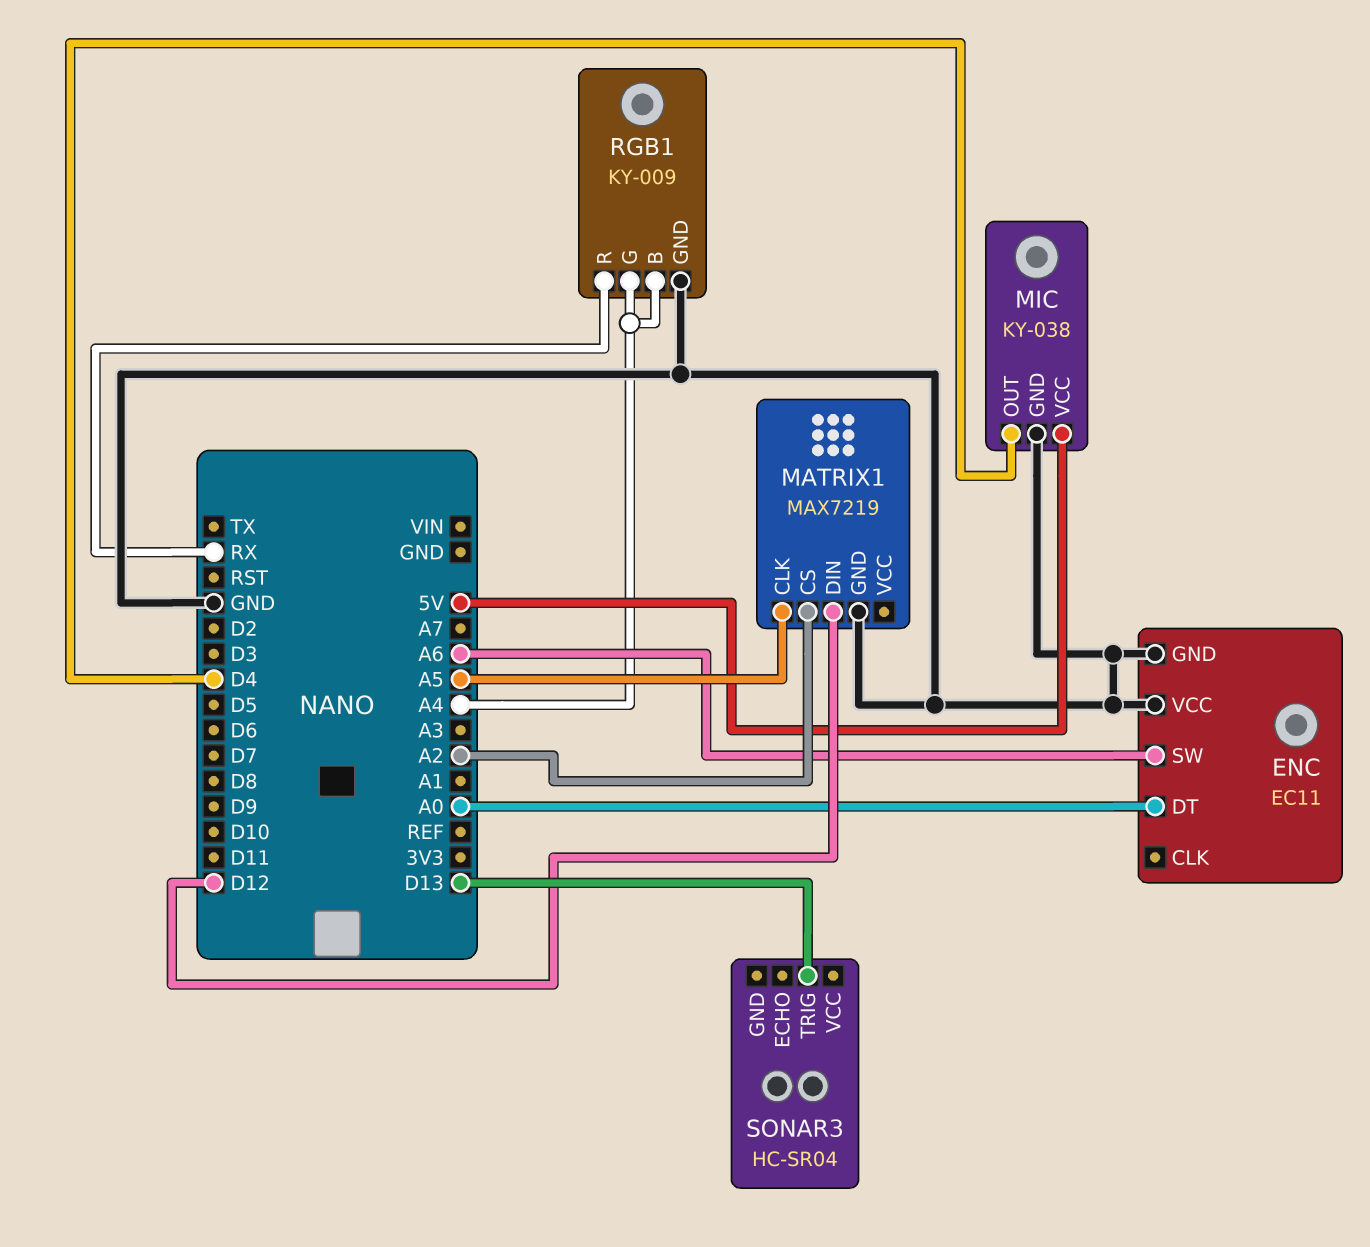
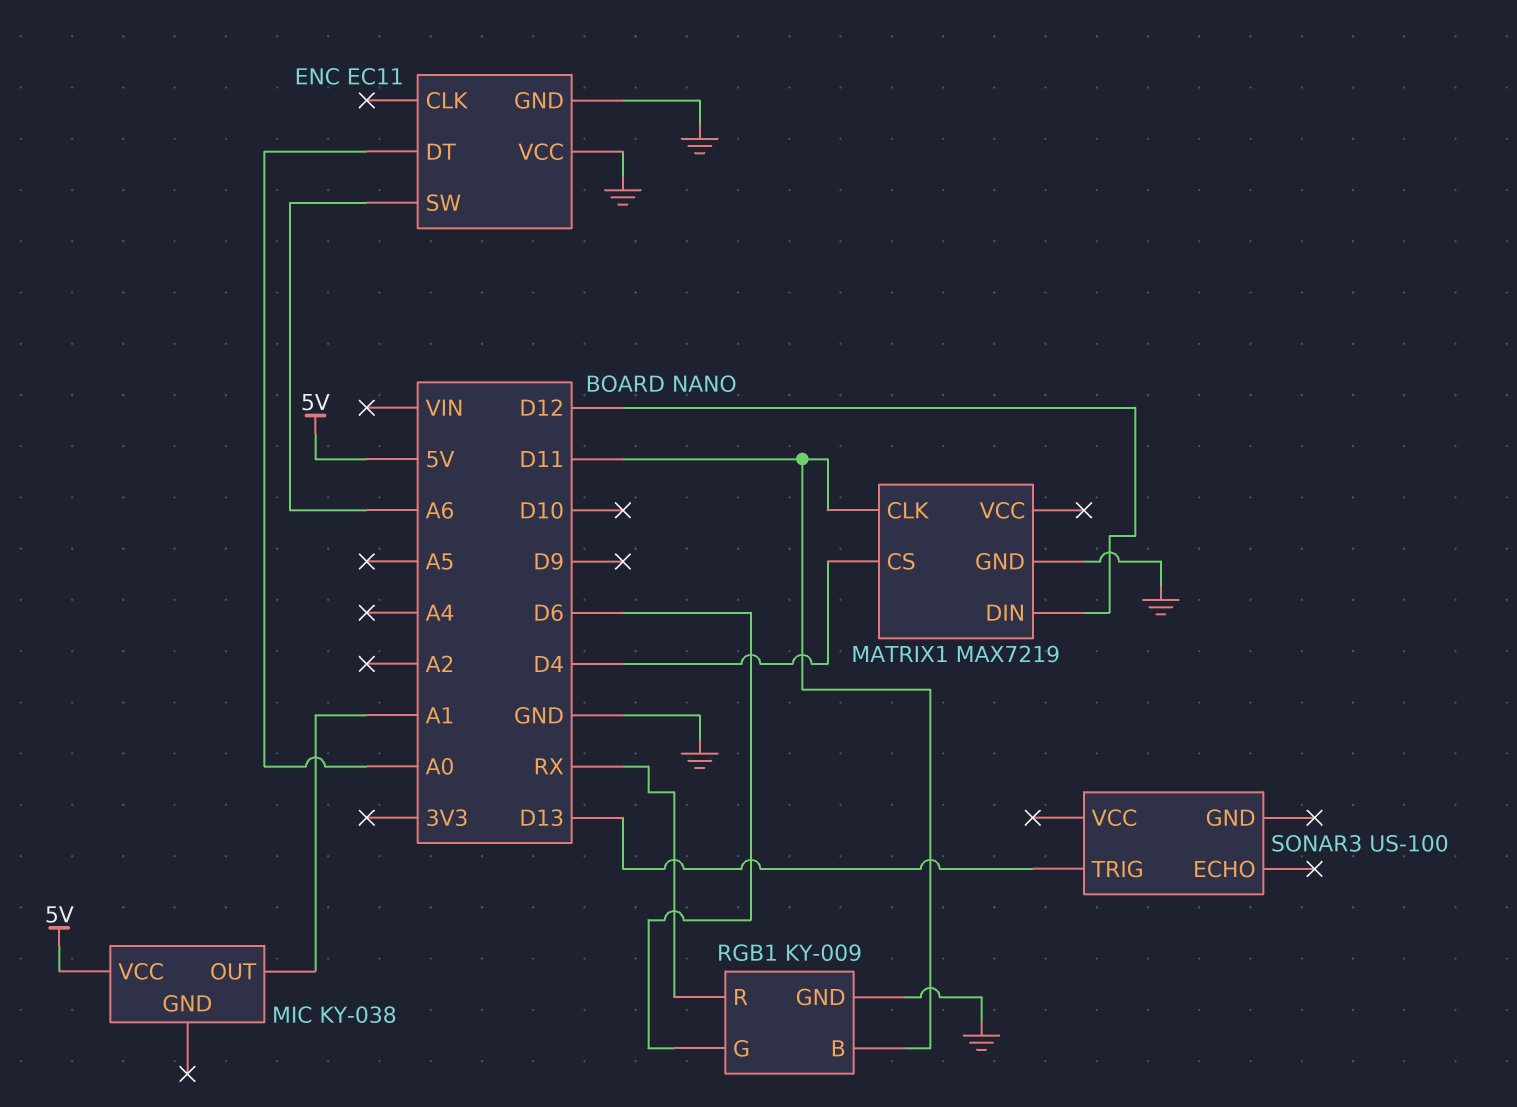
MATRIX1 pin CLK: A5 -> D11
MATRIX1 pin CS: A2 -> D4
MIC pin GND: GND -> none
MIC pin OUT: D4 -> A1
RGB1 pin B: A4 -> D11
RGB1 pin G: A4 -> D6
SONAR3: HC-SR04 -> US-100

